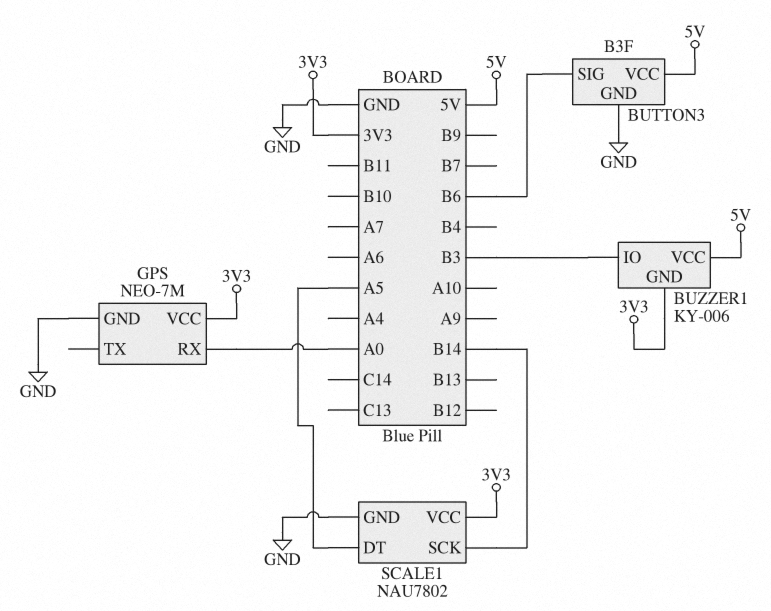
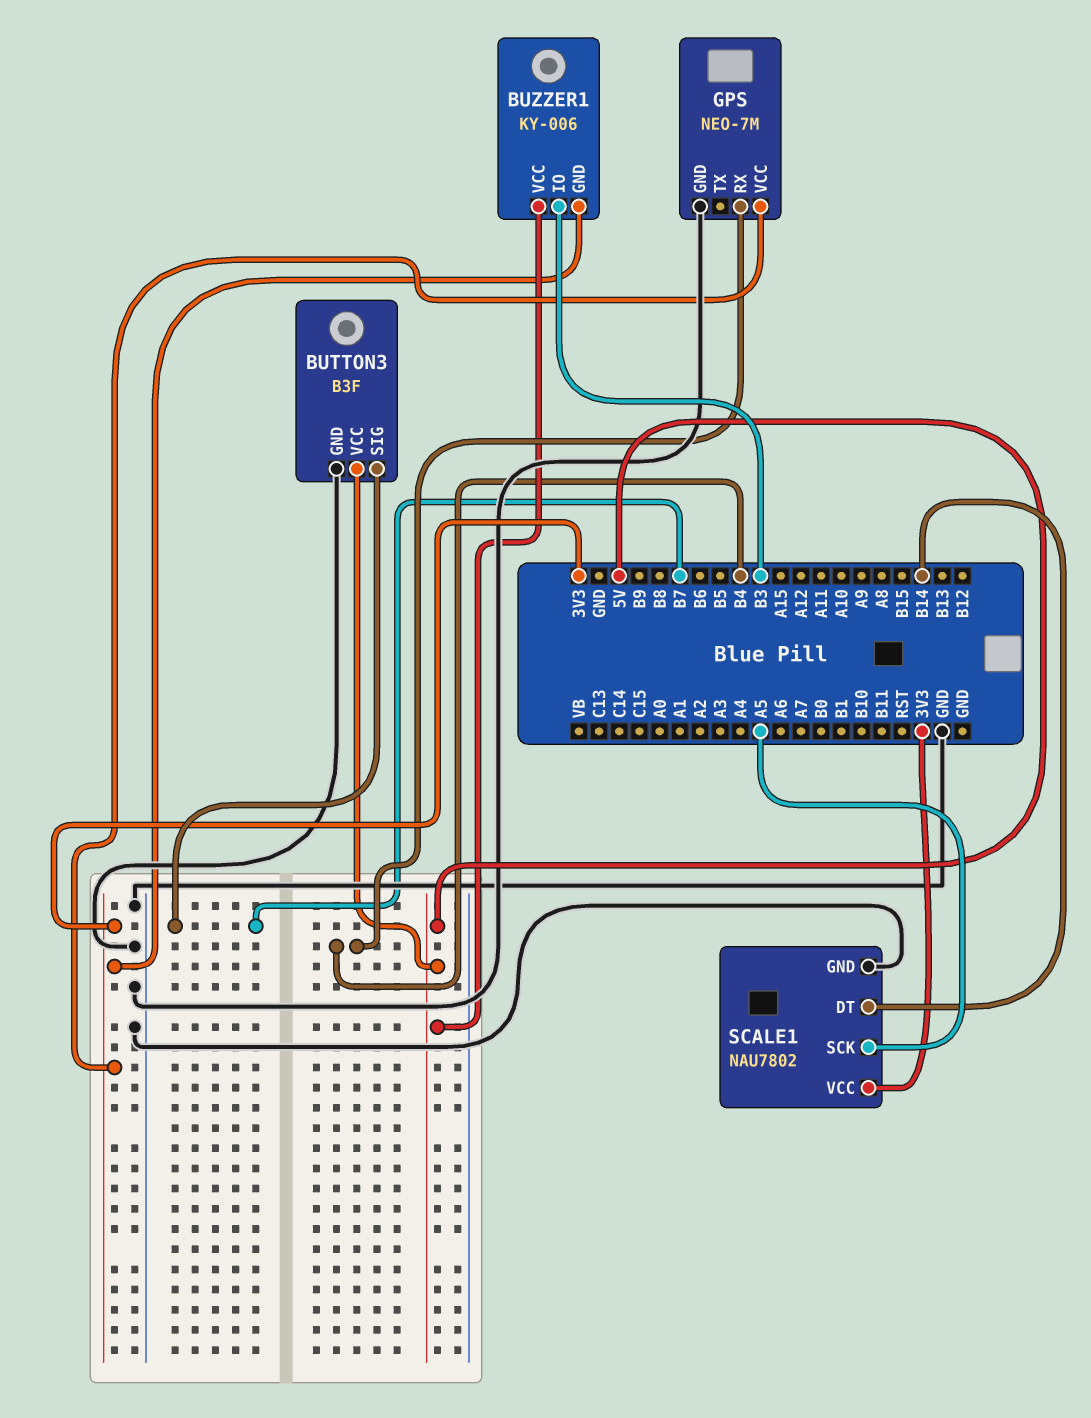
BUTTON3 pin SIG: B6 -> B7
GPS pin RX: A0 -> B4
SCALE1 pin DT: A5 -> B14
SCALE1 pin SCK: B14 -> A5

